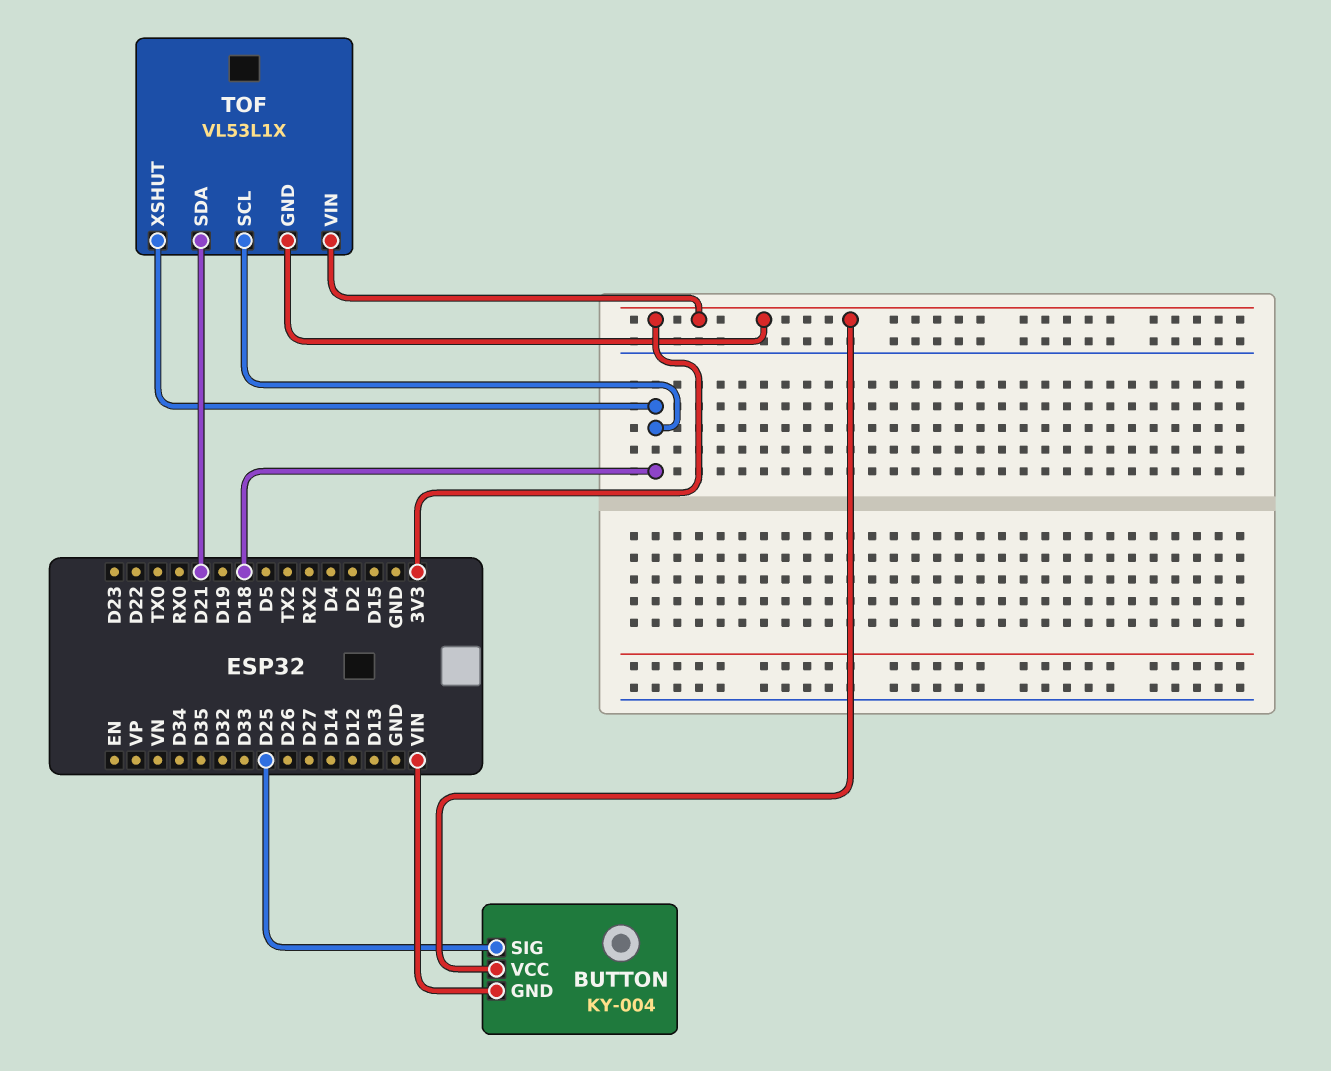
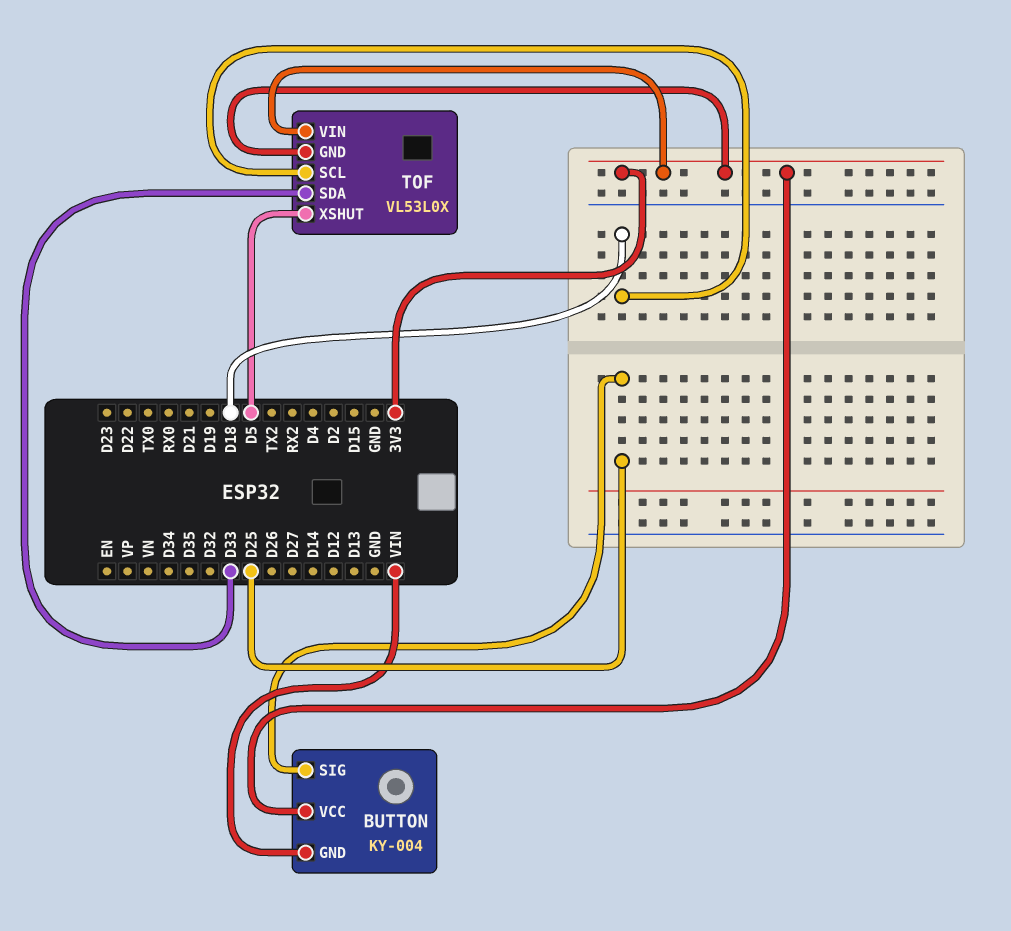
TOF: VL53L1X -> VL53L0X
TOF pin SDA: D21 -> D33
TOF pin XSHUT: D18 -> D5

